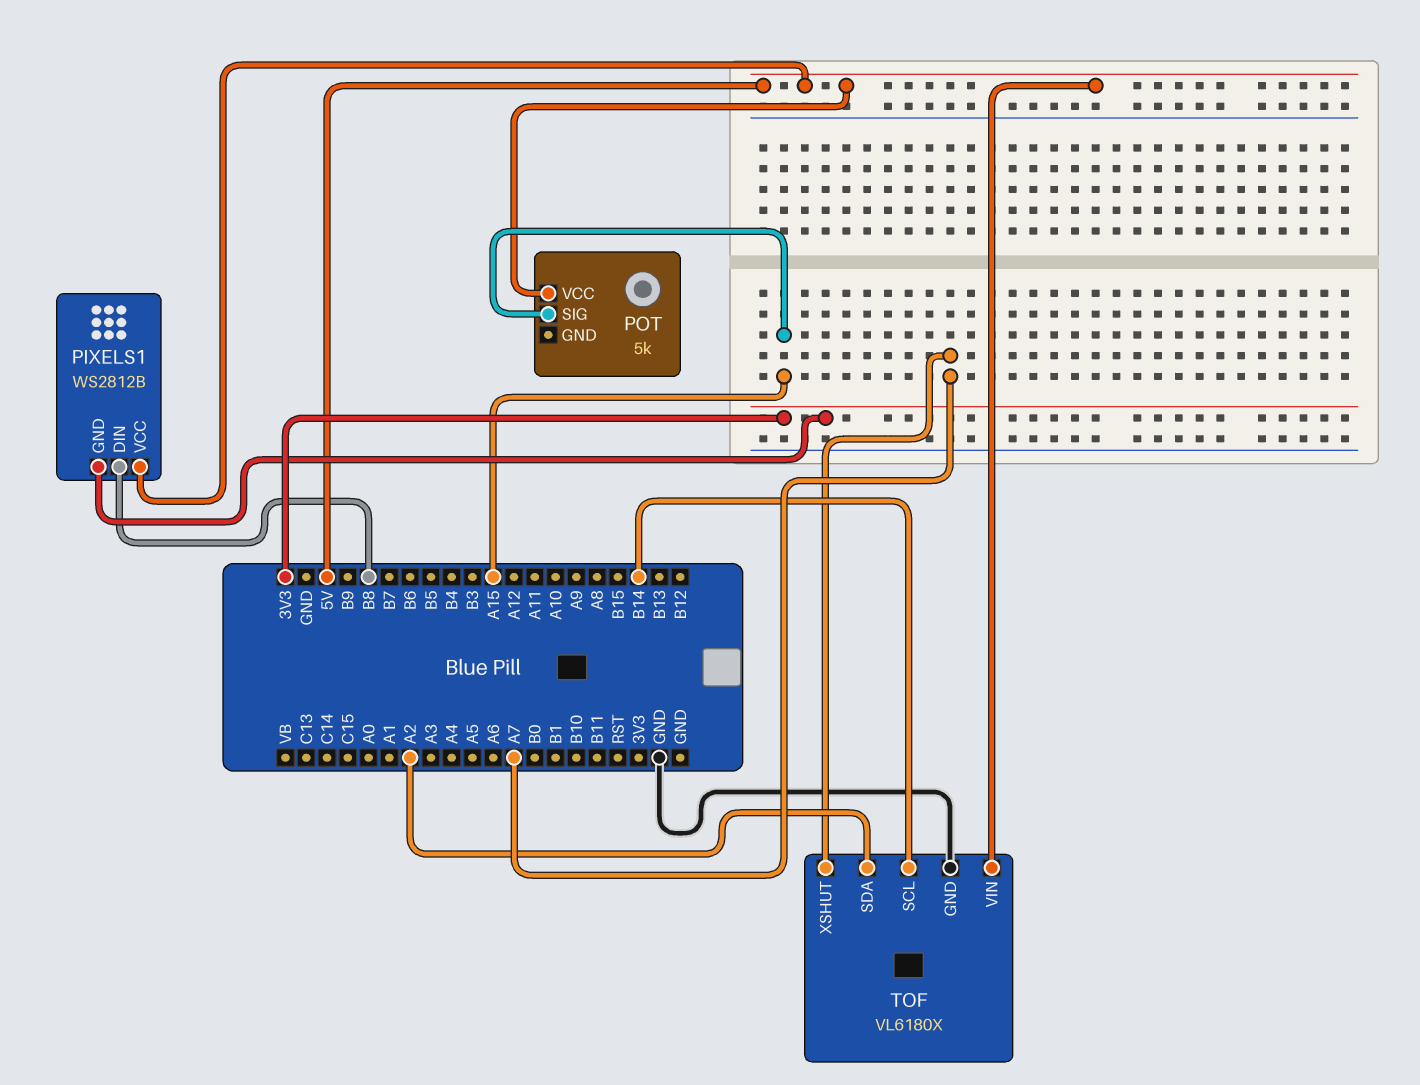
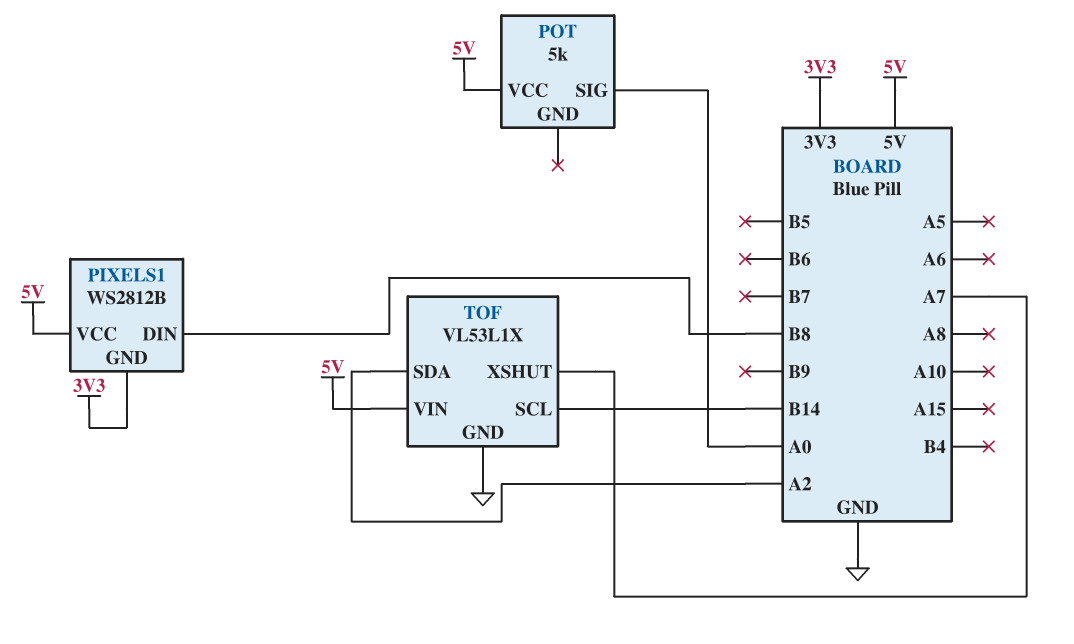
POT pin SIG: A15 -> A0
TOF: VL6180X -> VL53L1X

